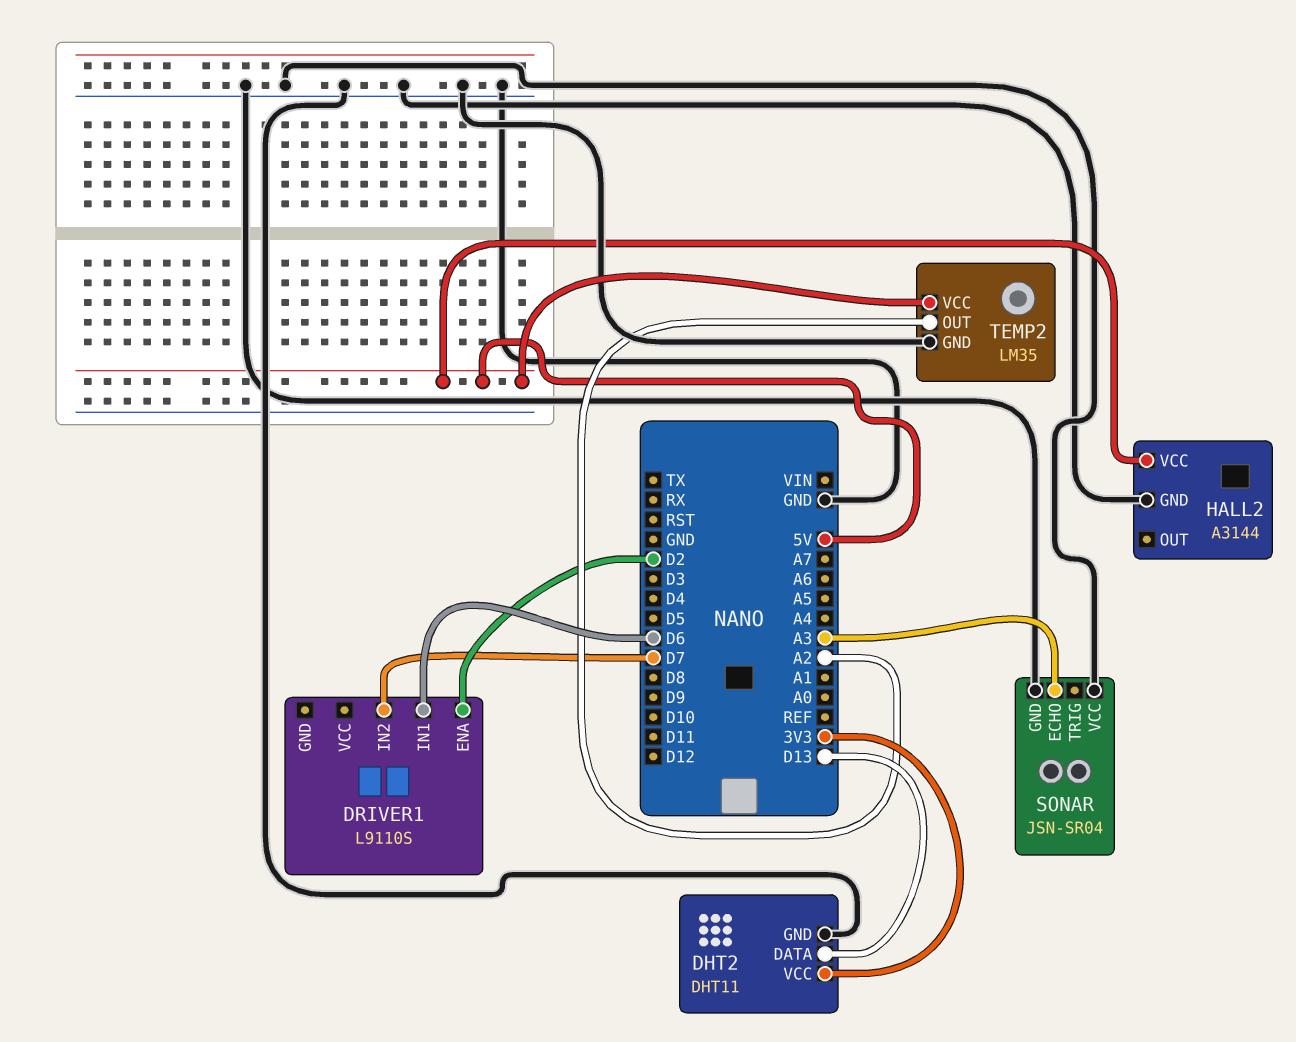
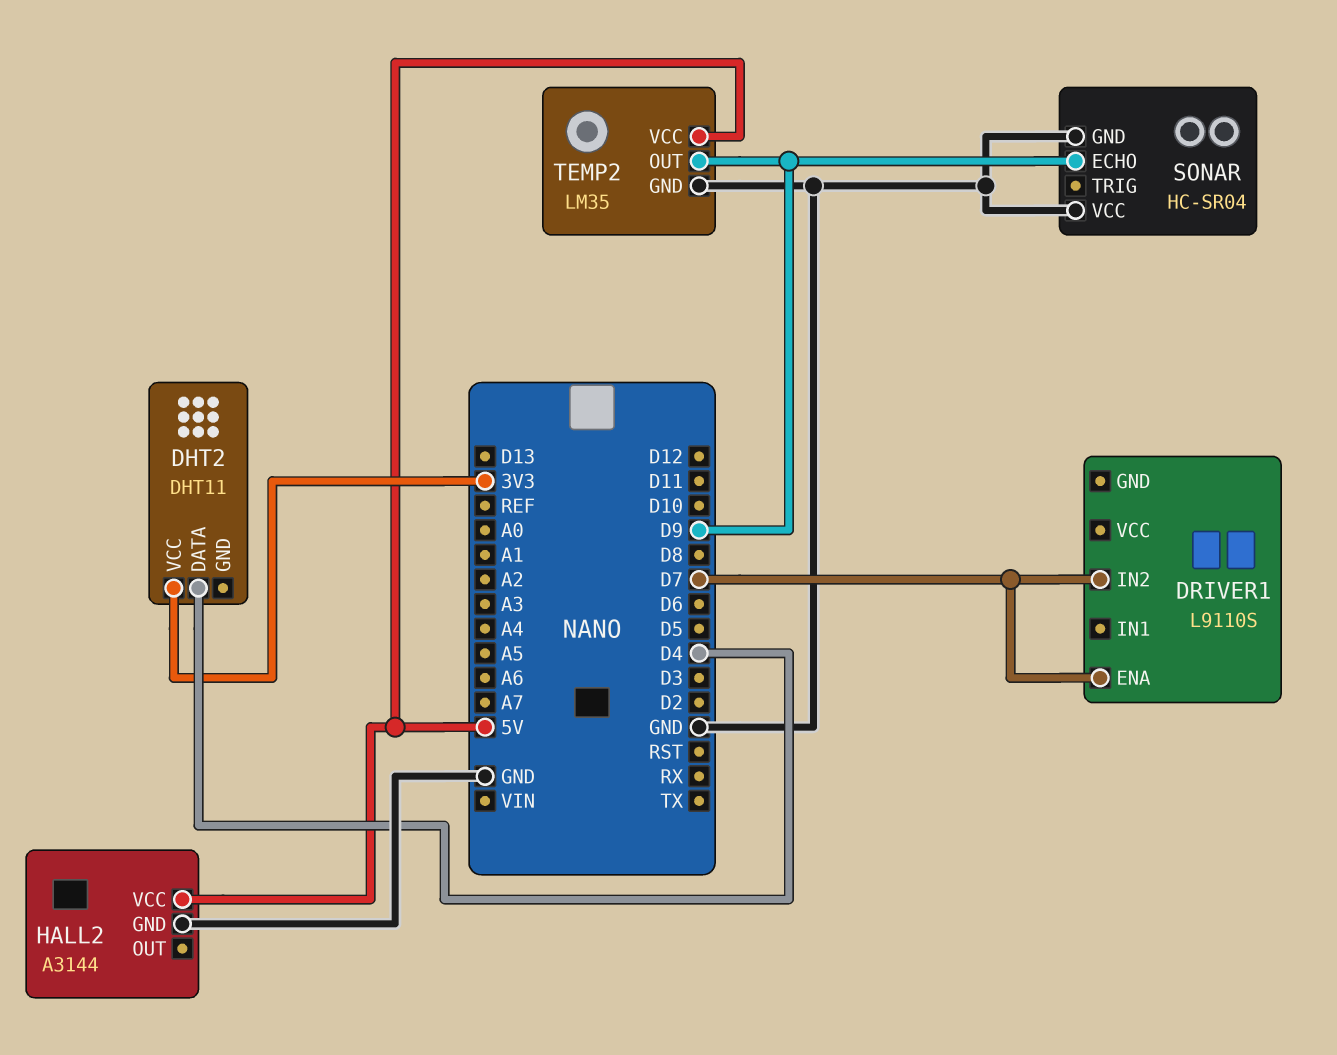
DHT2 pin DATA: D13 -> D4
DHT2 pin GND: GND -> none
DRIVER1 pin ENA: D2 -> D7
DRIVER1 pin IN1: D6 -> none
SONAR: JSN-SR04 -> HC-SR04
SONAR pin ECHO: A3 -> D9
TEMP2 pin OUT: A2 -> D9

